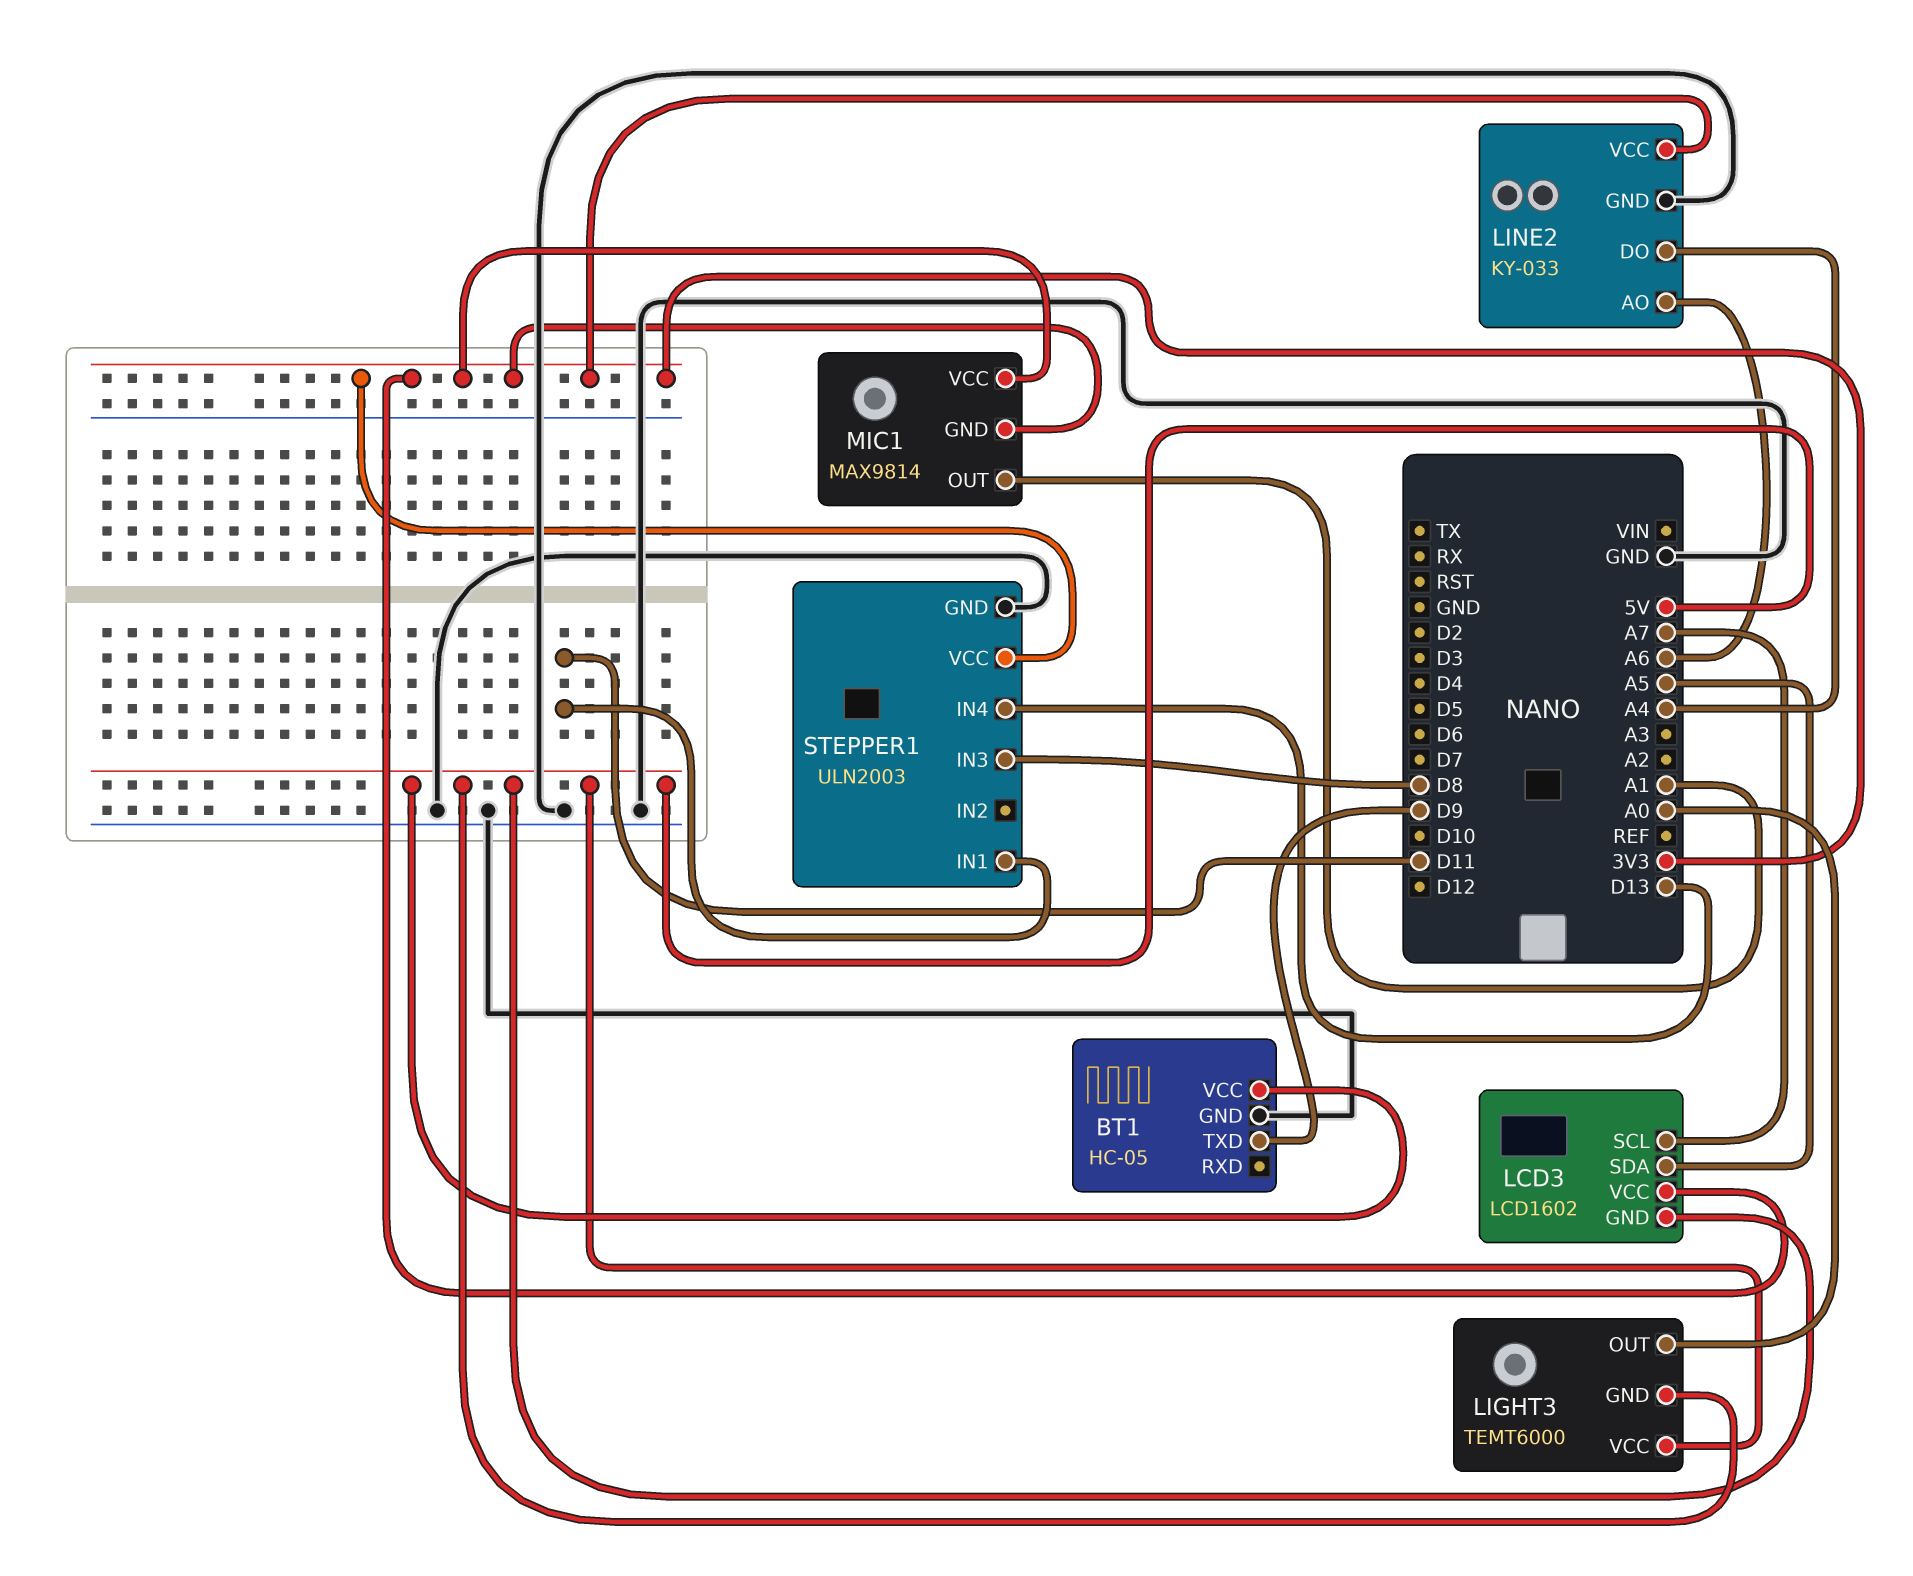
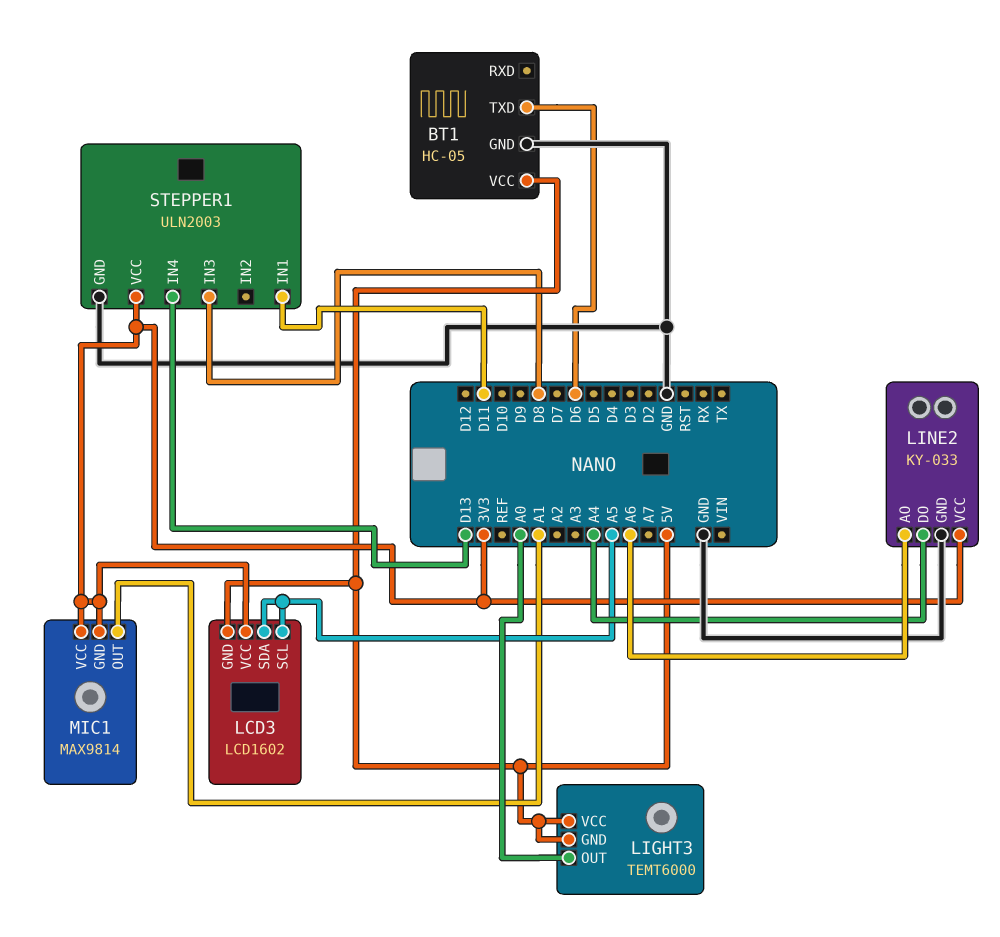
BT1 pin TXD: D9 -> D6
LCD3 pin SCL: A7 -> A5

